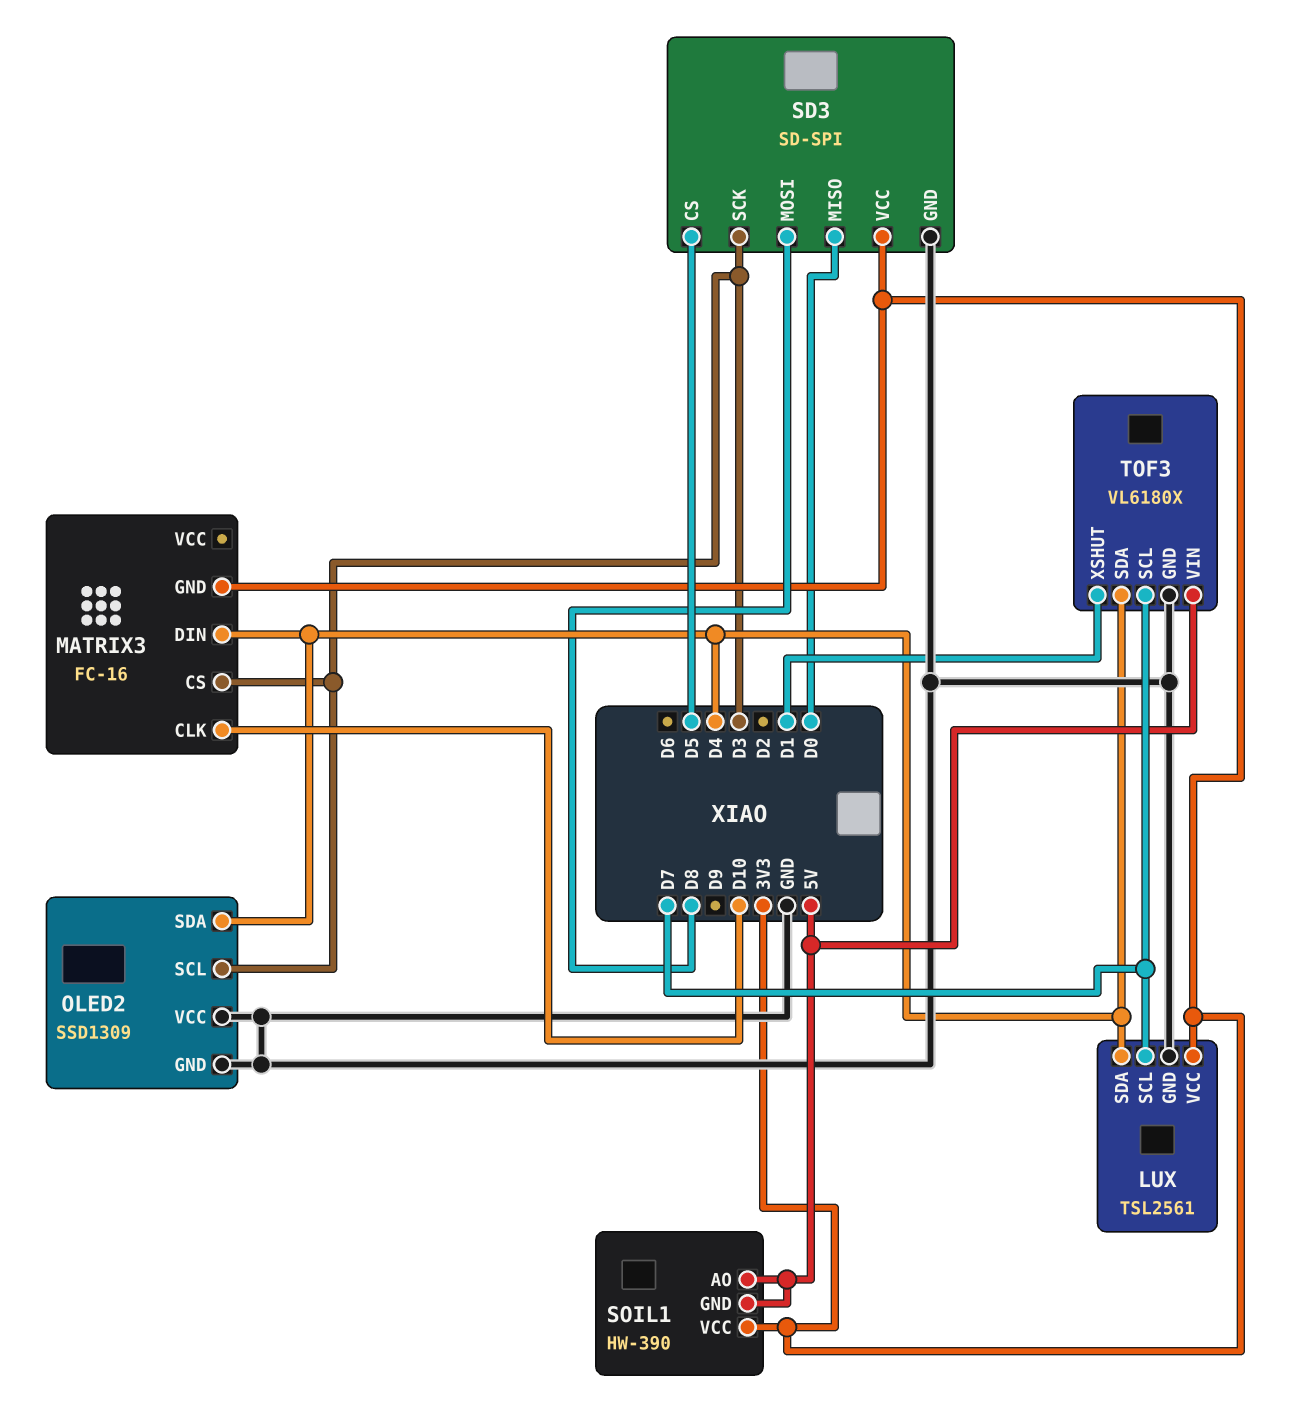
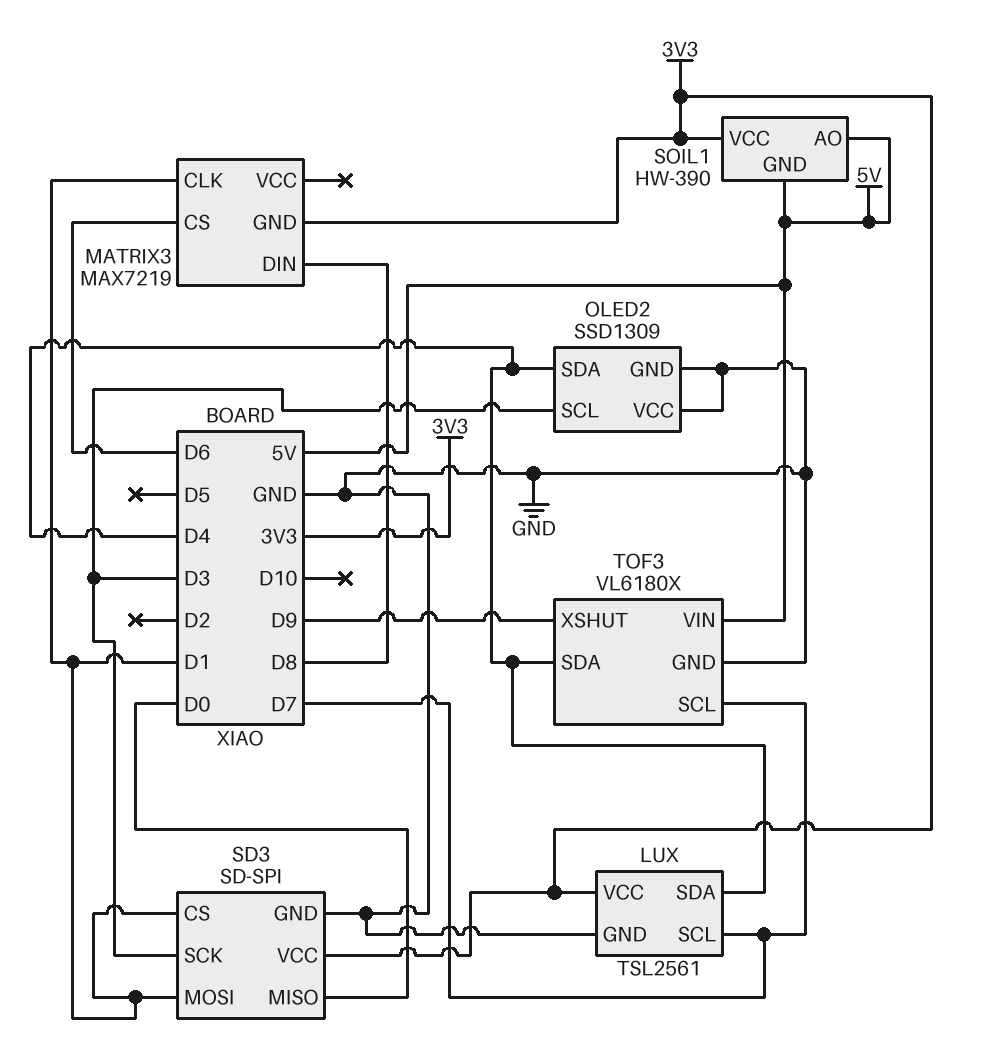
MATRIX3: FC-16 -> MAX7219
MATRIX3 pin CLK: D10 -> D1
MATRIX3 pin CS: D3 -> D6
MATRIX3 pin DIN: D4 -> D8
SD3 pin CS: D5 -> D1
SD3 pin MOSI: D8 -> D1
TOF3 pin XSHUT: D1 -> D9

